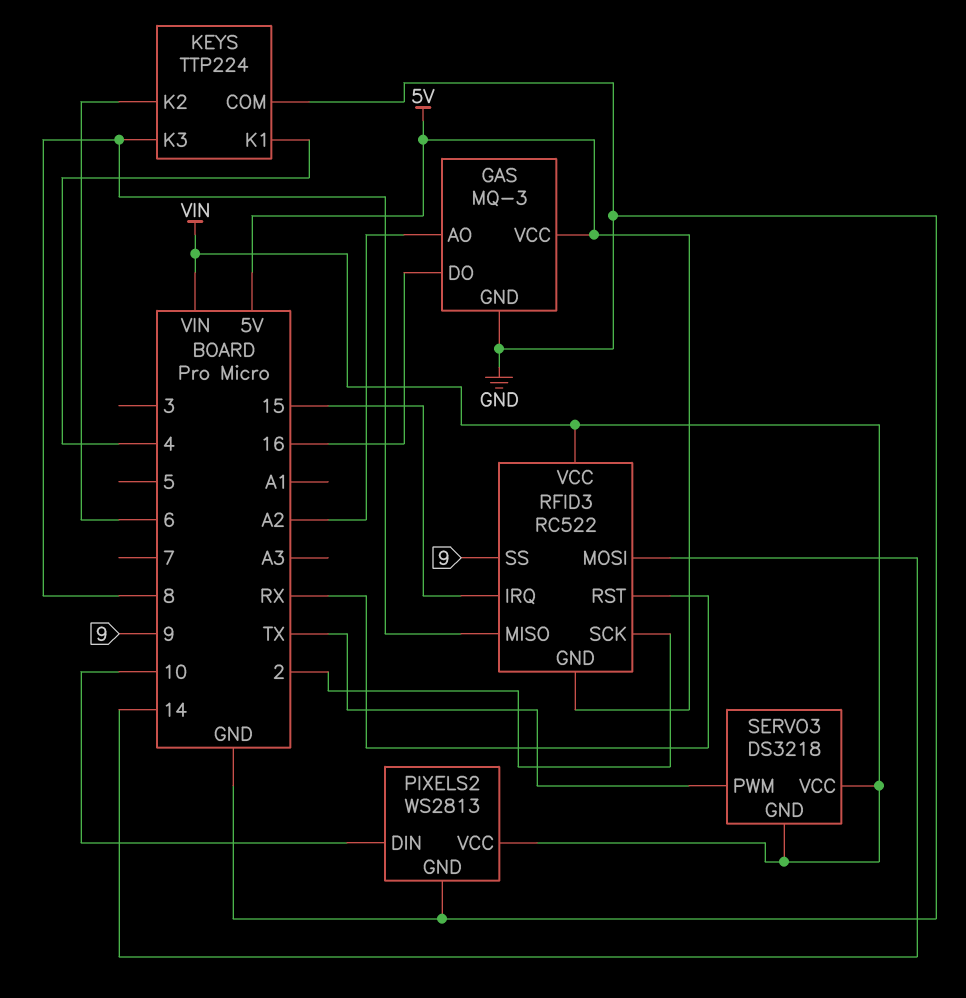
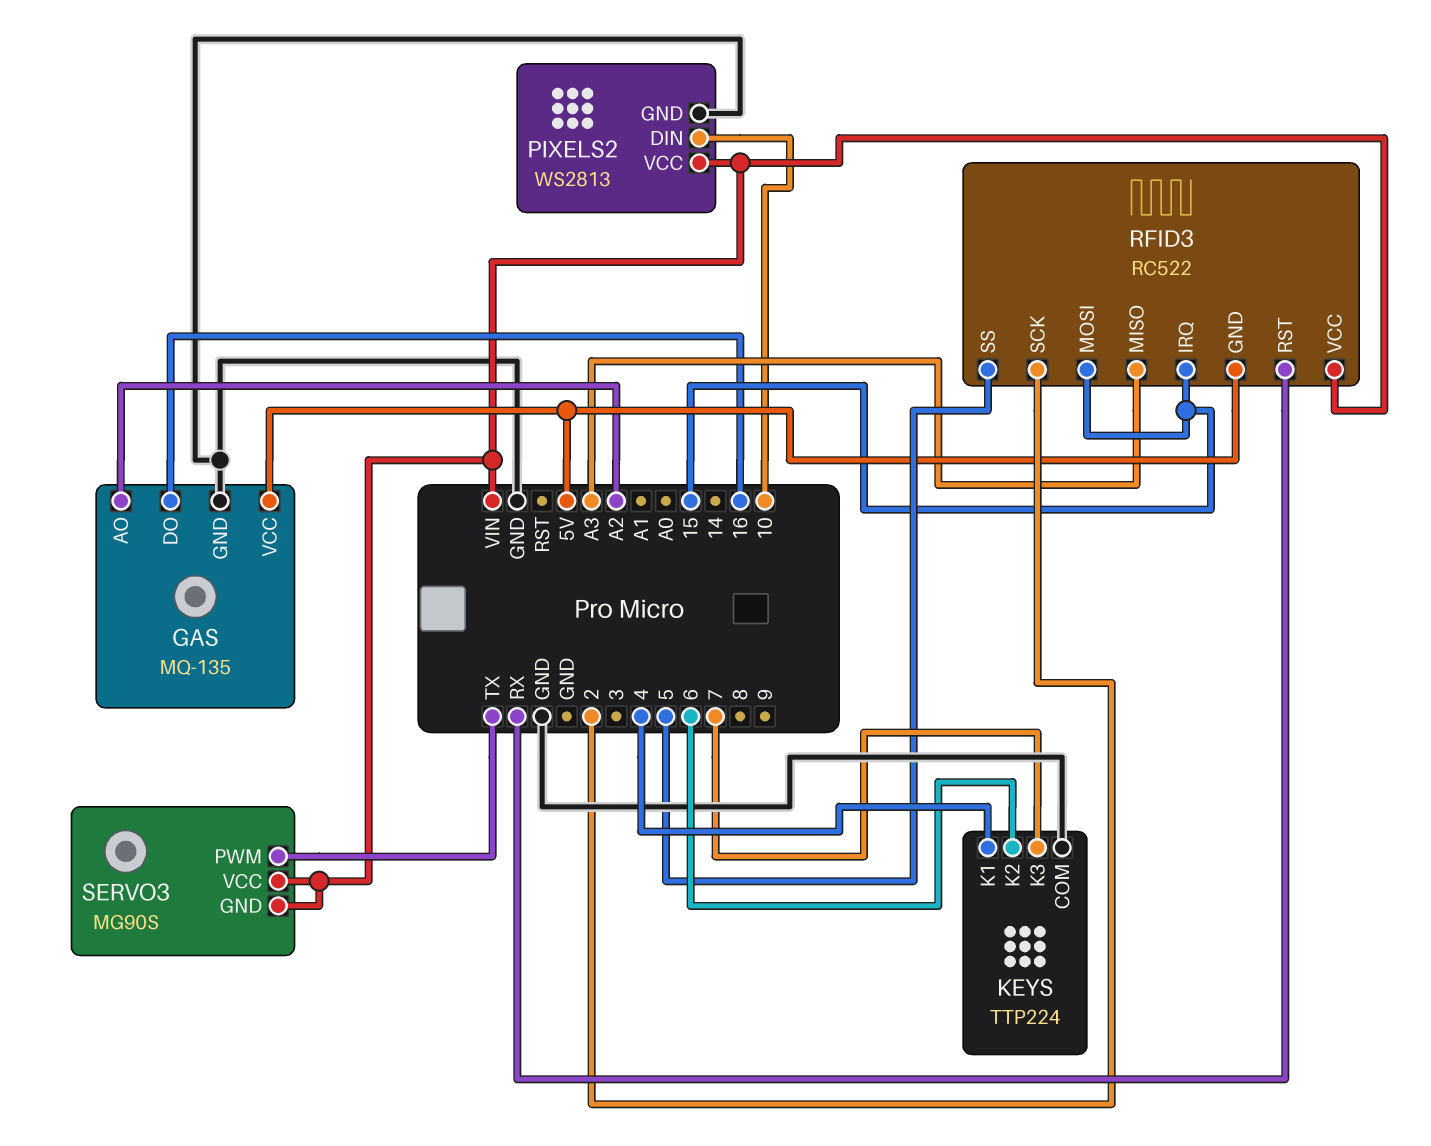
GAS: MQ-3 -> MQ-135
KEYS pin K3: 8 -> 7
RFID3 pin MISO: 8 -> A3
RFID3 pin MOSI: 14 -> 15
RFID3 pin SS: 9 -> 5
SERVO3: DS3218 -> MG90S

